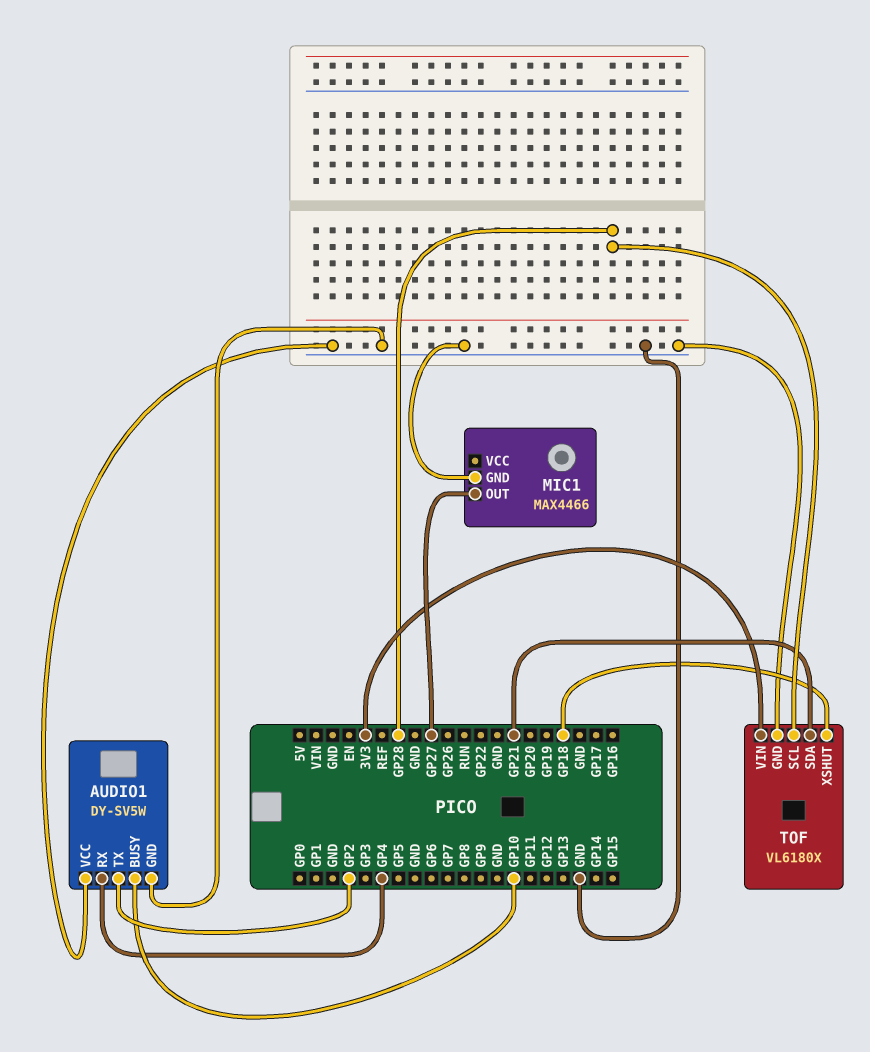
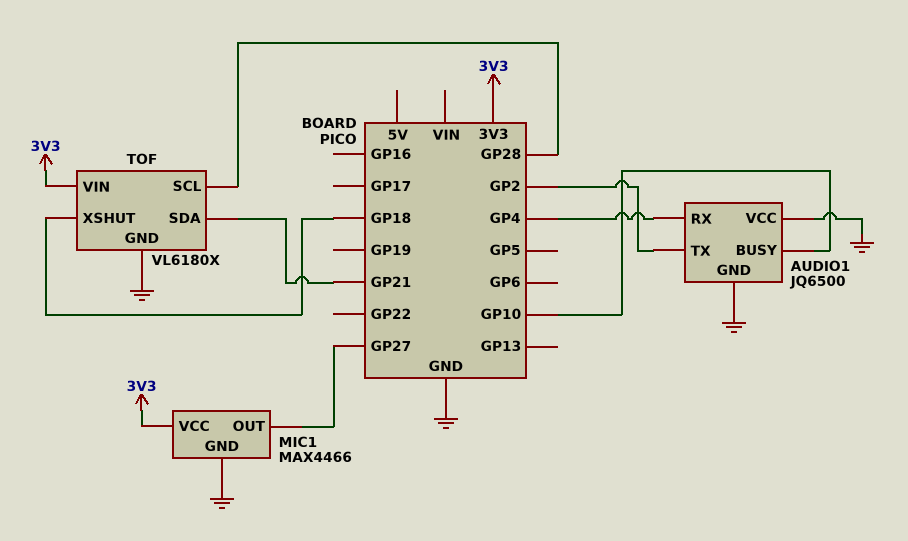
AUDIO1: DY-SV5W -> JQ6500
MIC1 pin VCC: none -> 3V3

